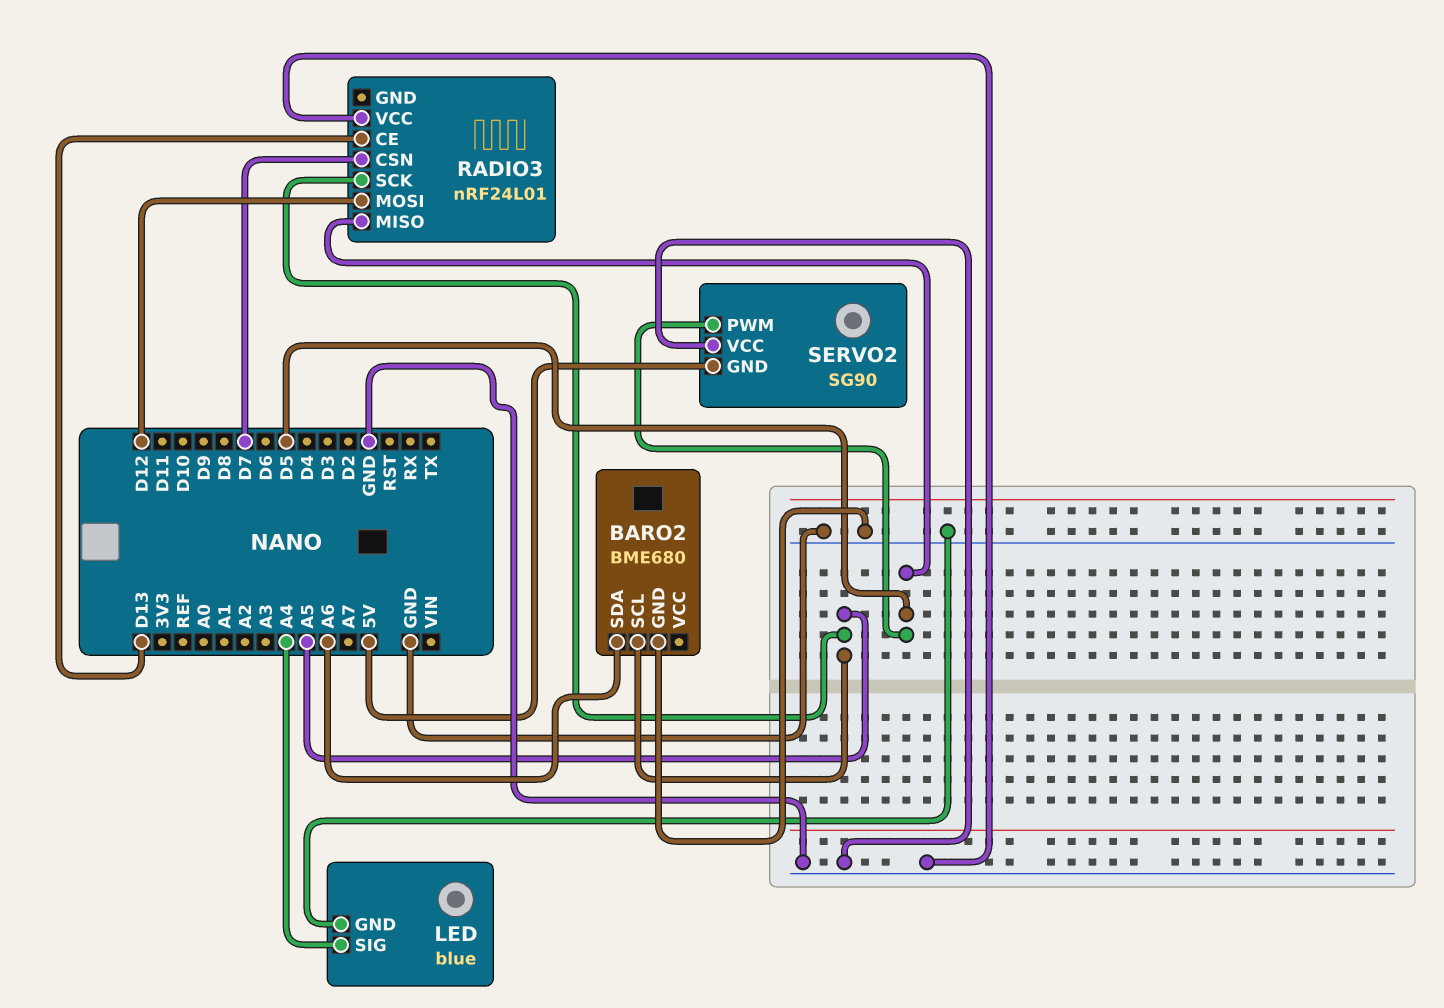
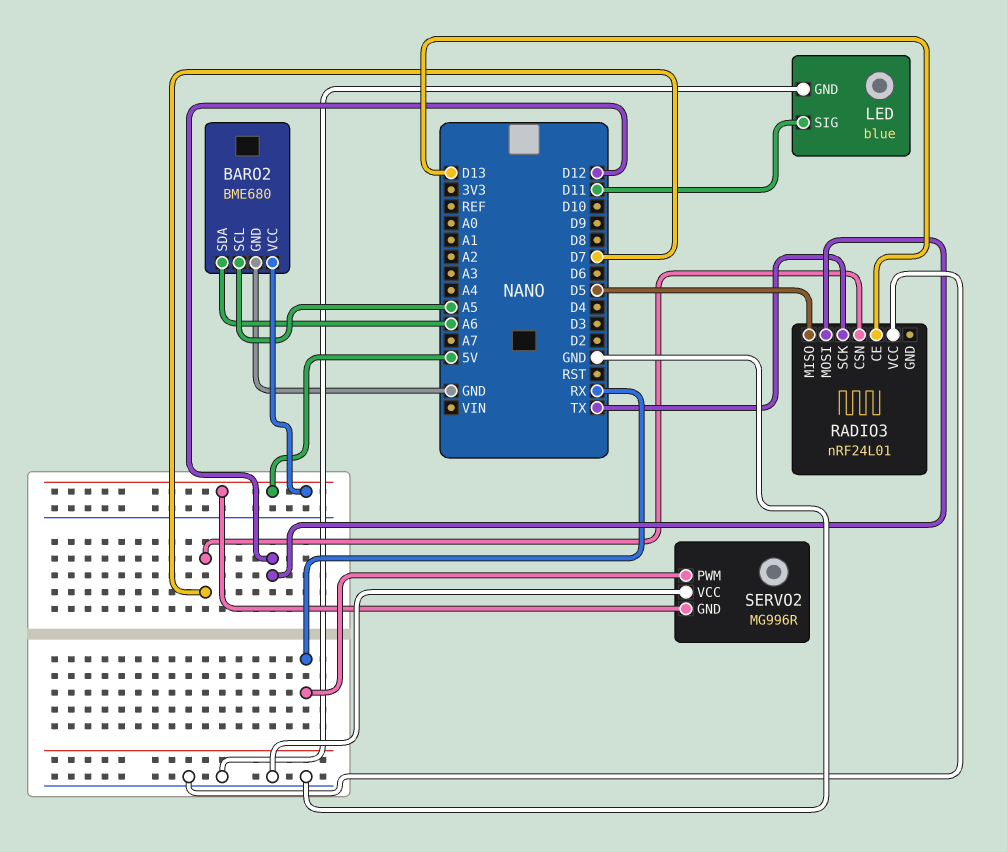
BARO2 pin VCC: none -> 5V
LED pin SIG: A4 -> D11
RADIO3 pin SCK: A5 -> TX
SERVO2: SG90 -> MG996R
SERVO2 pin PWM: D5 -> RX

